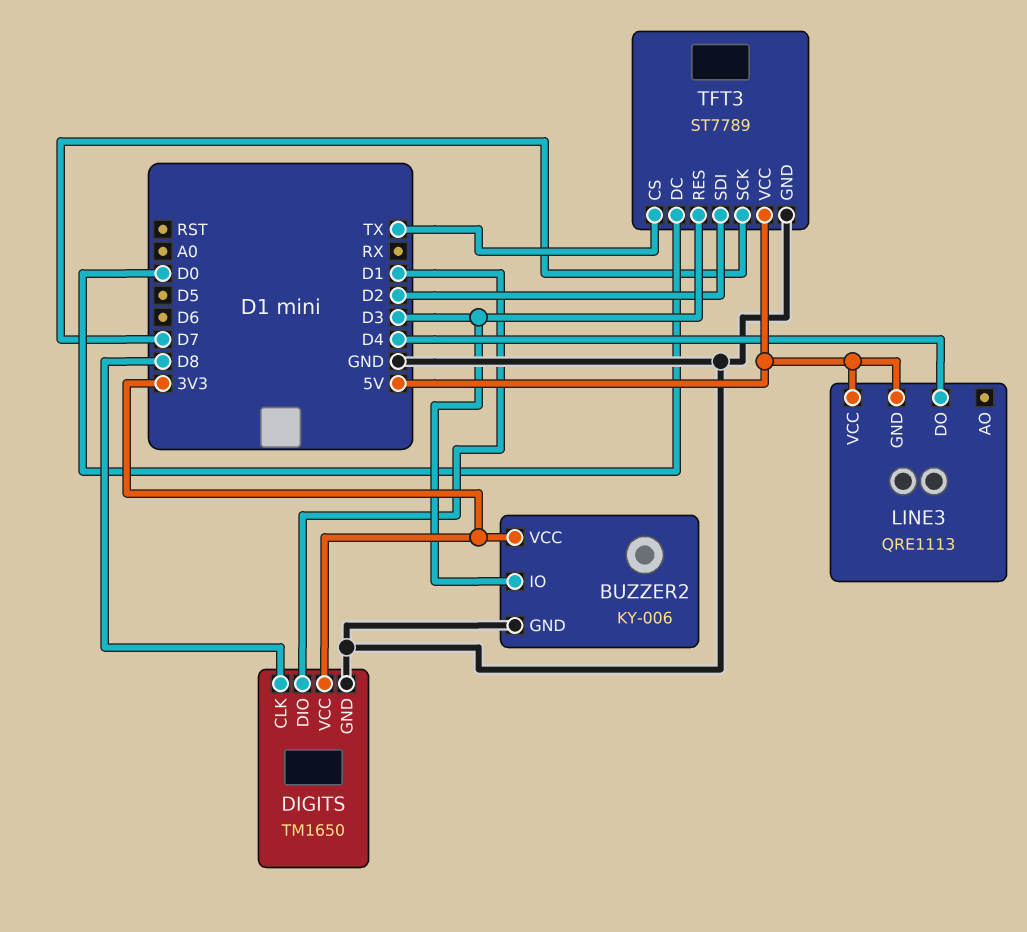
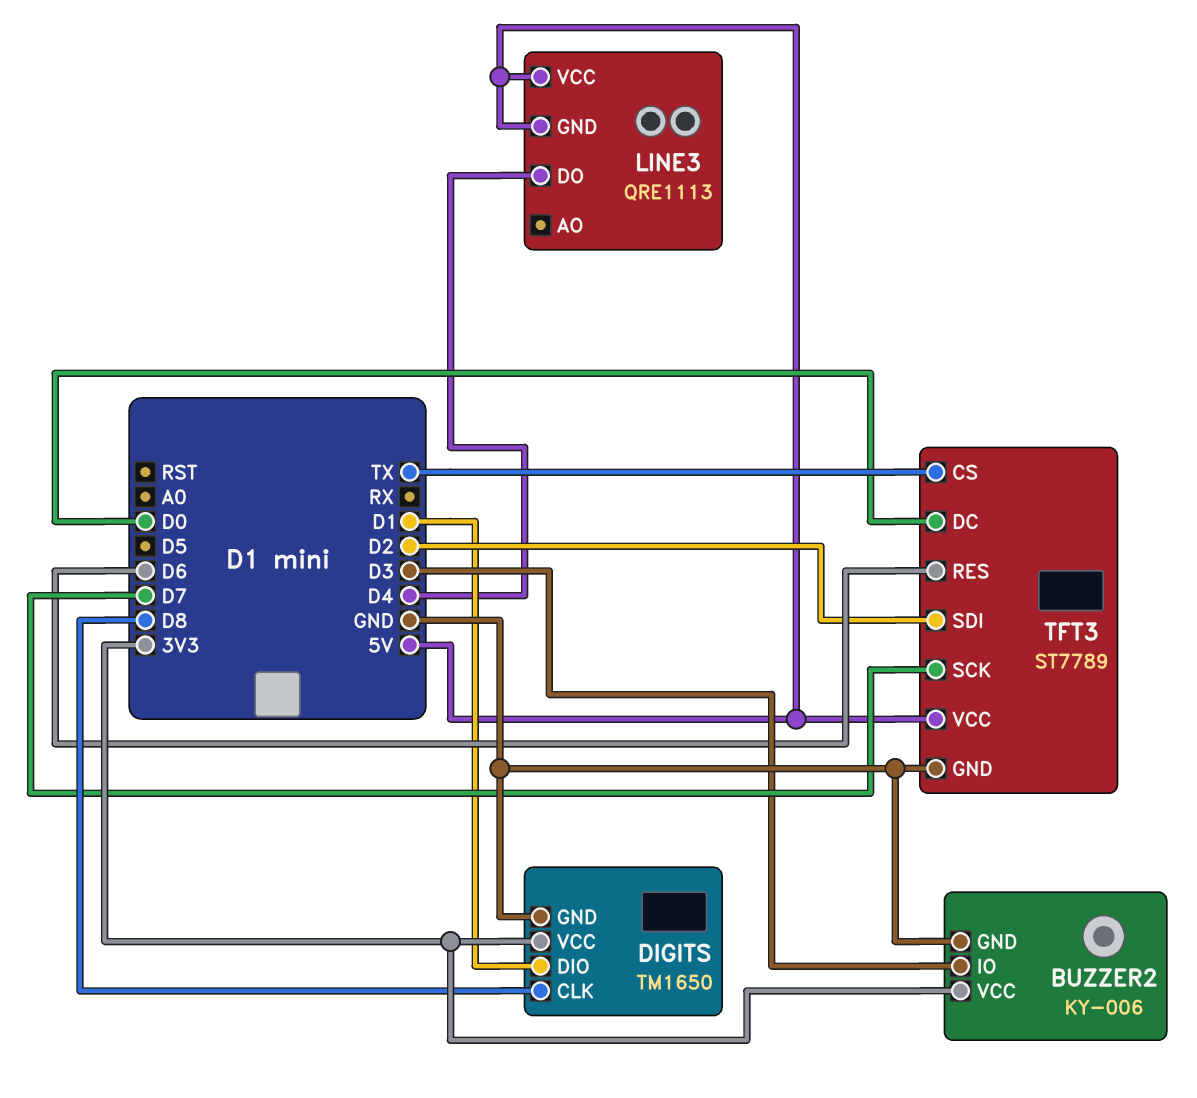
TFT3 pin RES: D3 -> D6

